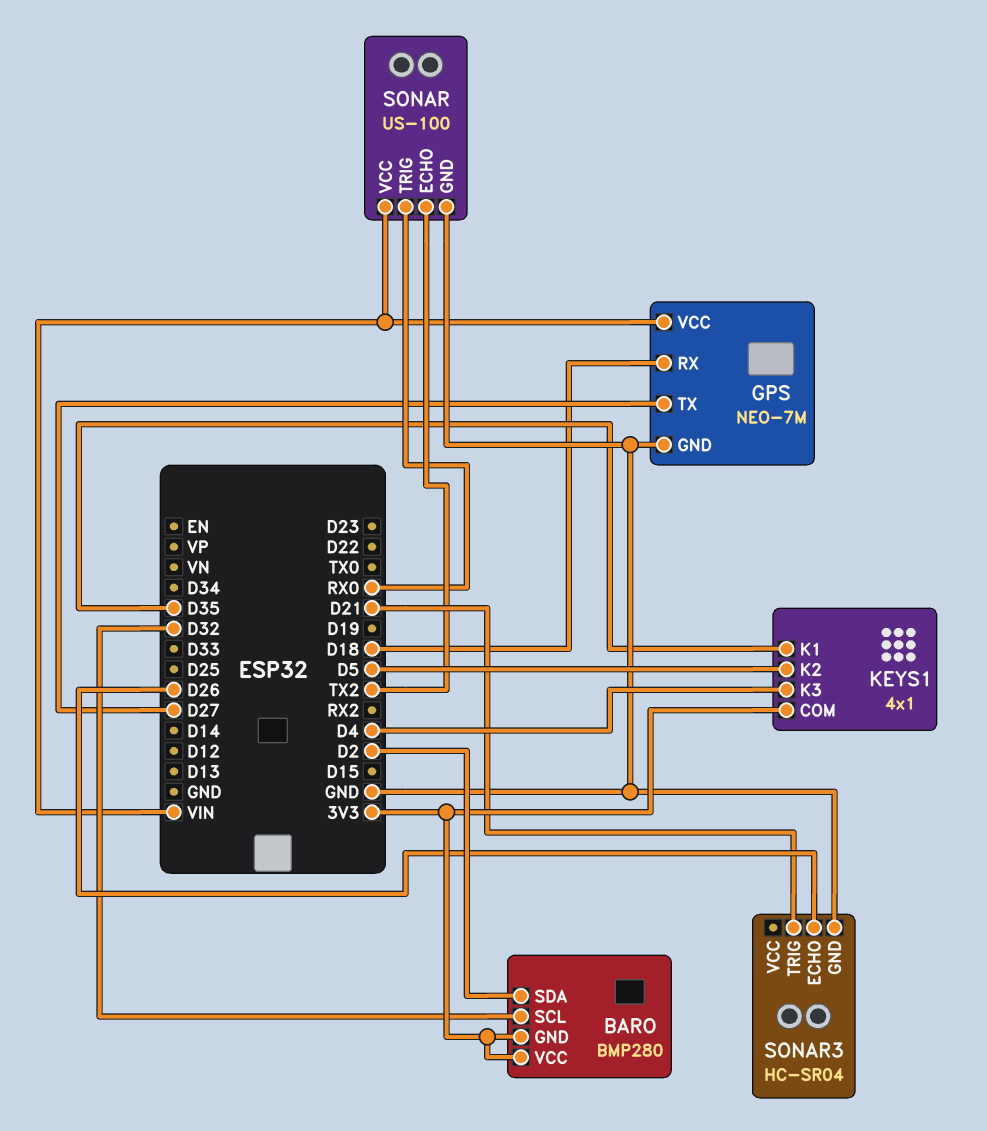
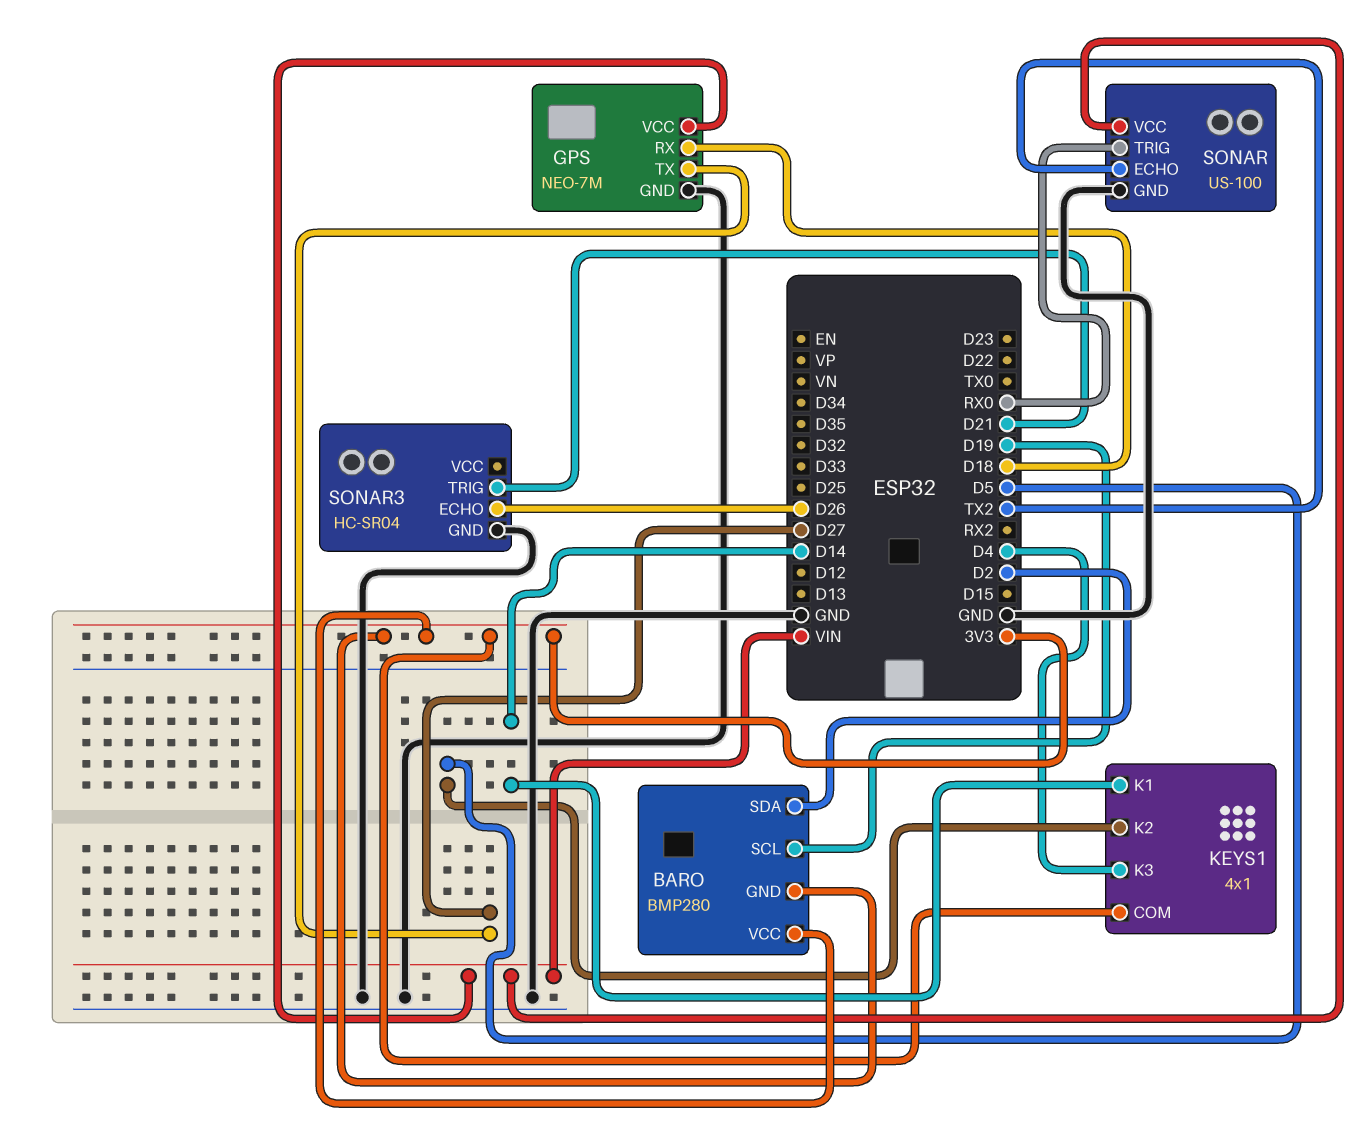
BARO pin SCL: D32 -> D19
KEYS1 pin K1: D35 -> D14

